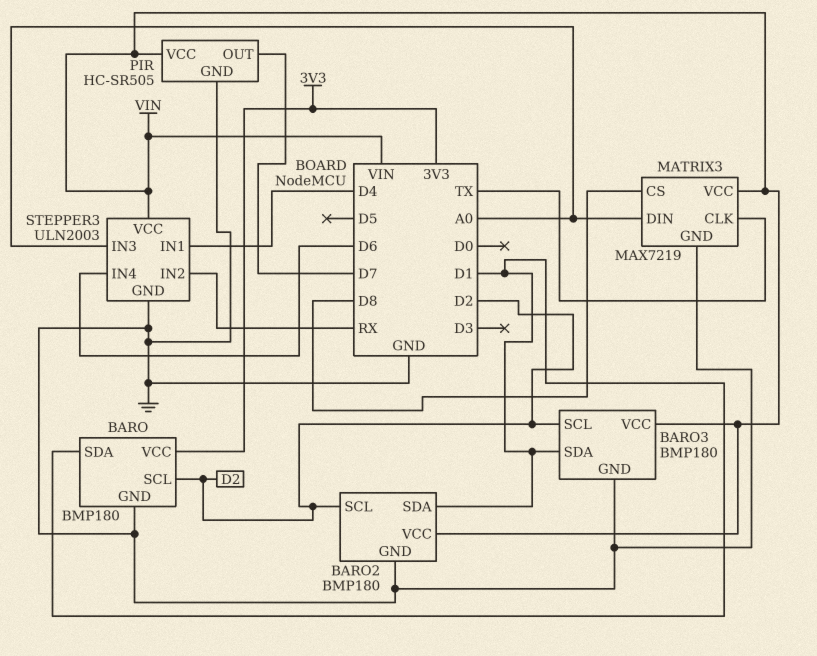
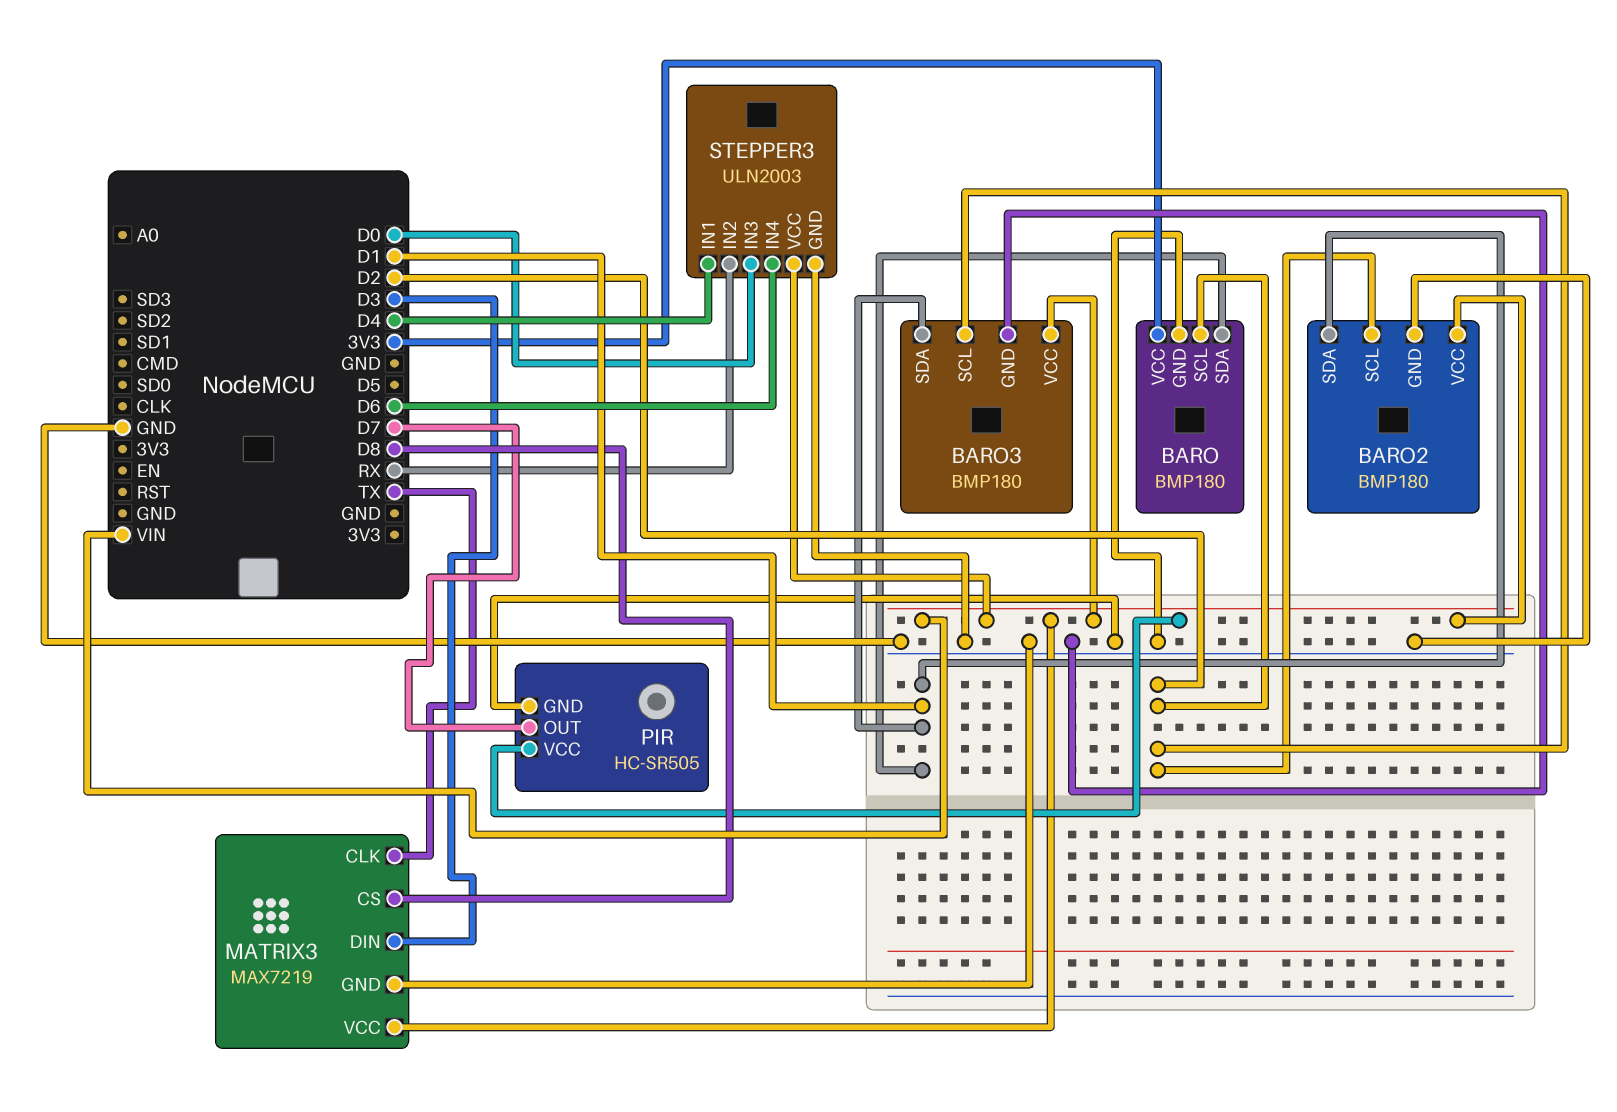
MATRIX3 pin DIN: A0 -> D3
STEPPER3 pin IN3: A0 -> D0

